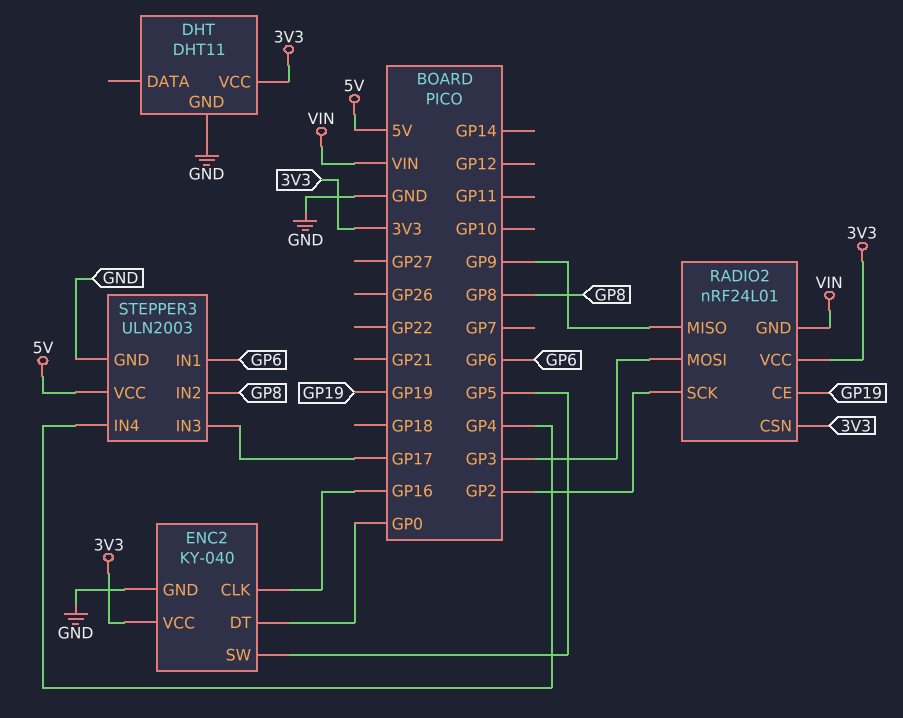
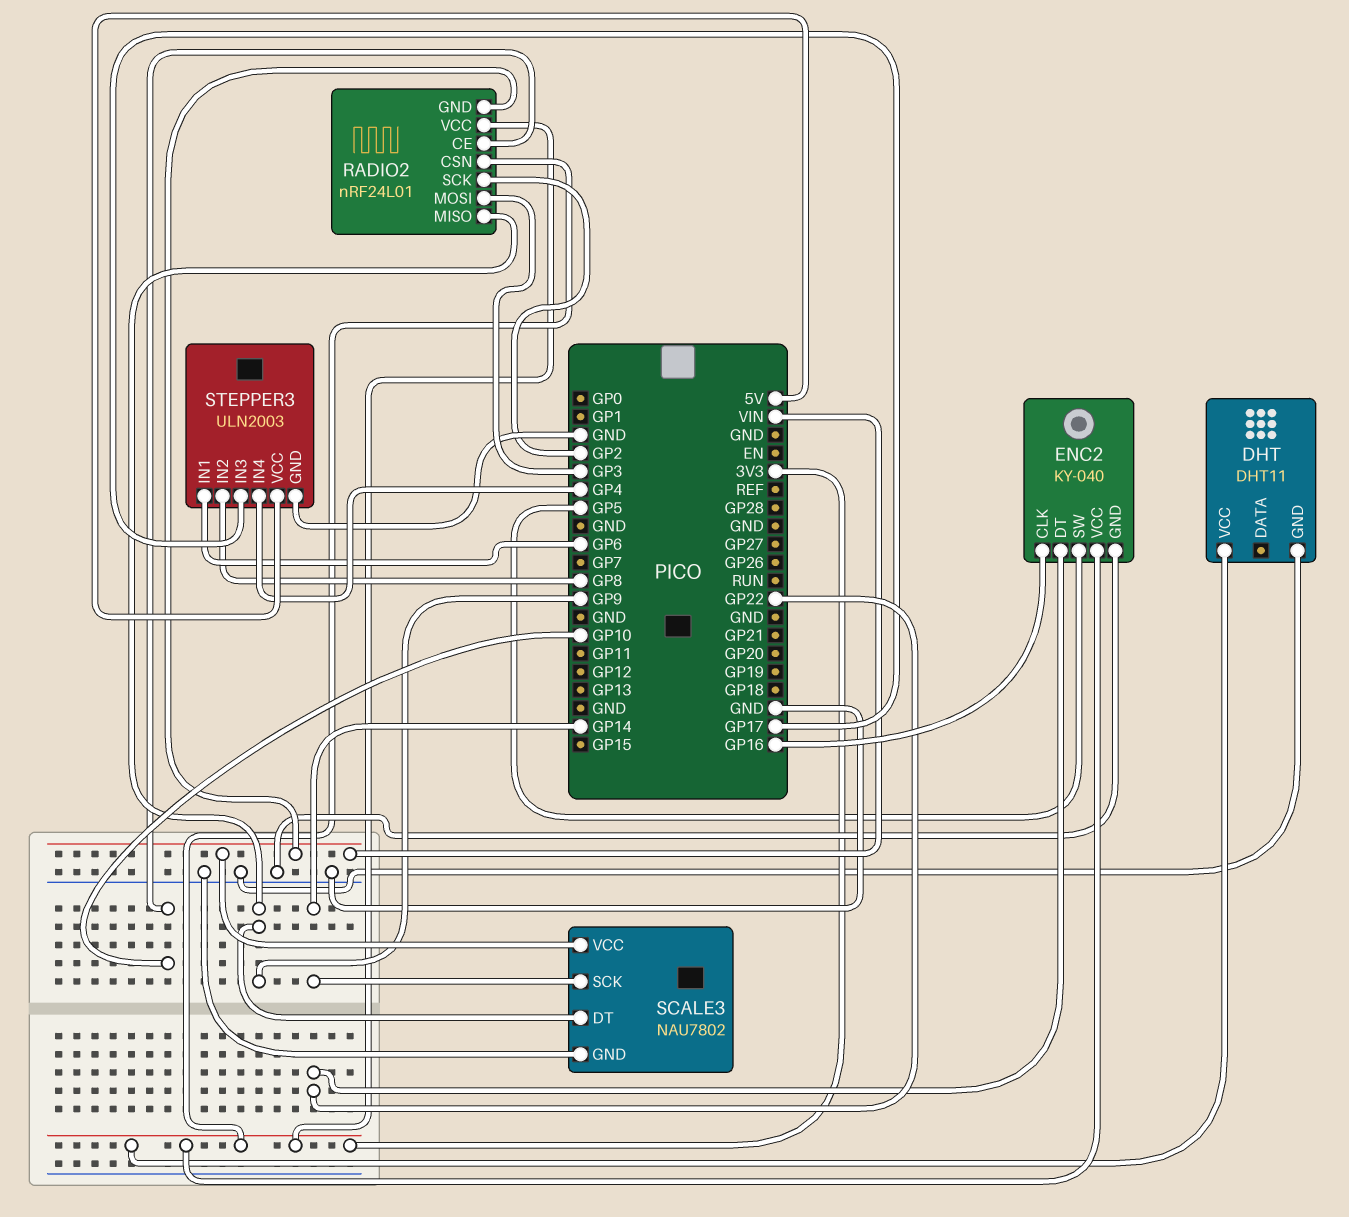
ENC2 pin DT: GP0 -> GP22
RADIO2 pin CE: GP19 -> GP10
SCALE3: none -> NAU7802
SCALE3 pin DT: none -> GP9
SCALE3 pin GND: none -> GND
SCALE3 pin SCK: none -> GP14
SCALE3 pin VCC: none -> VIN

